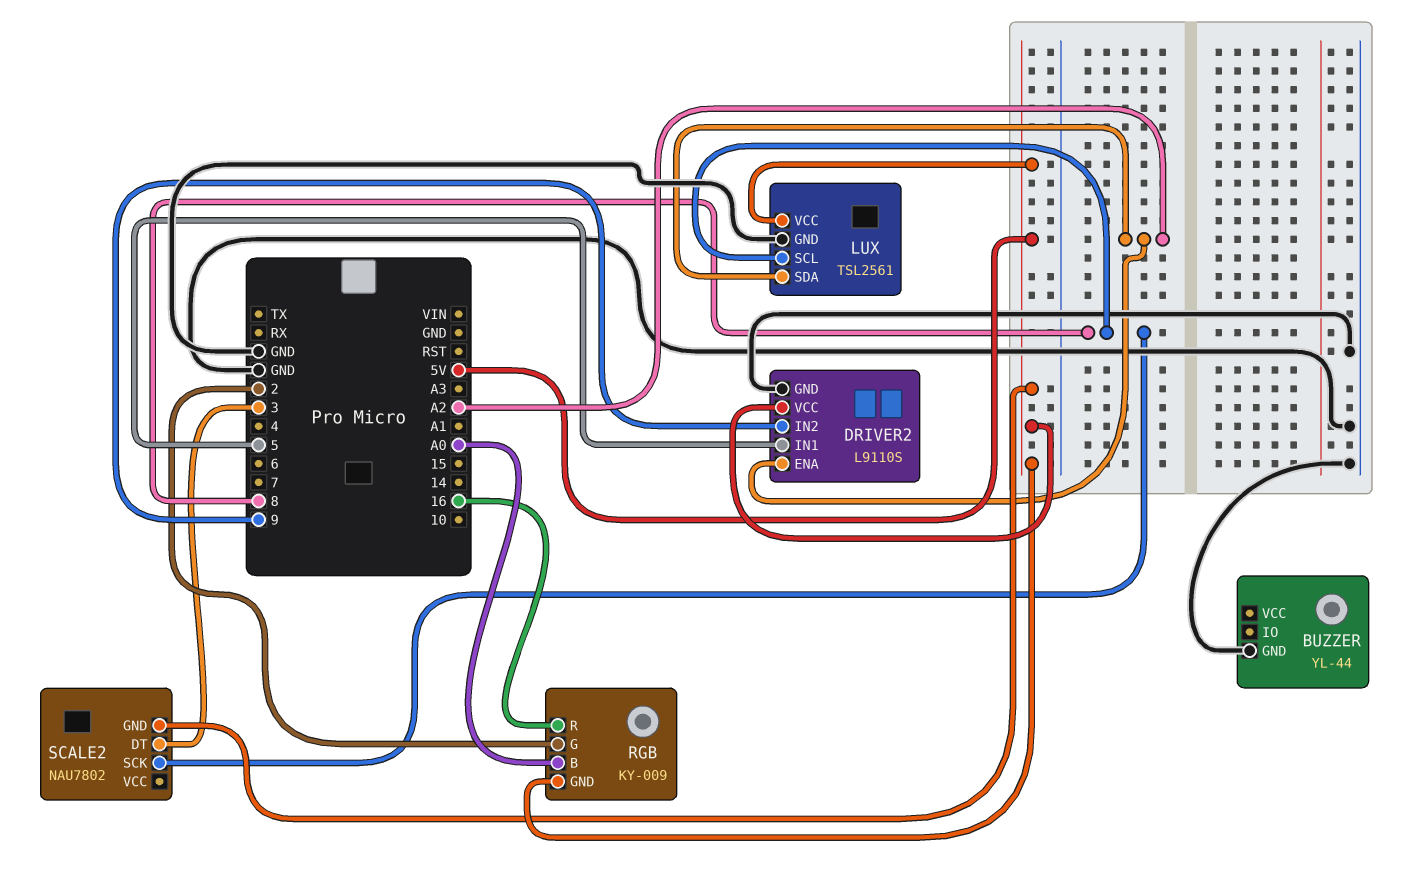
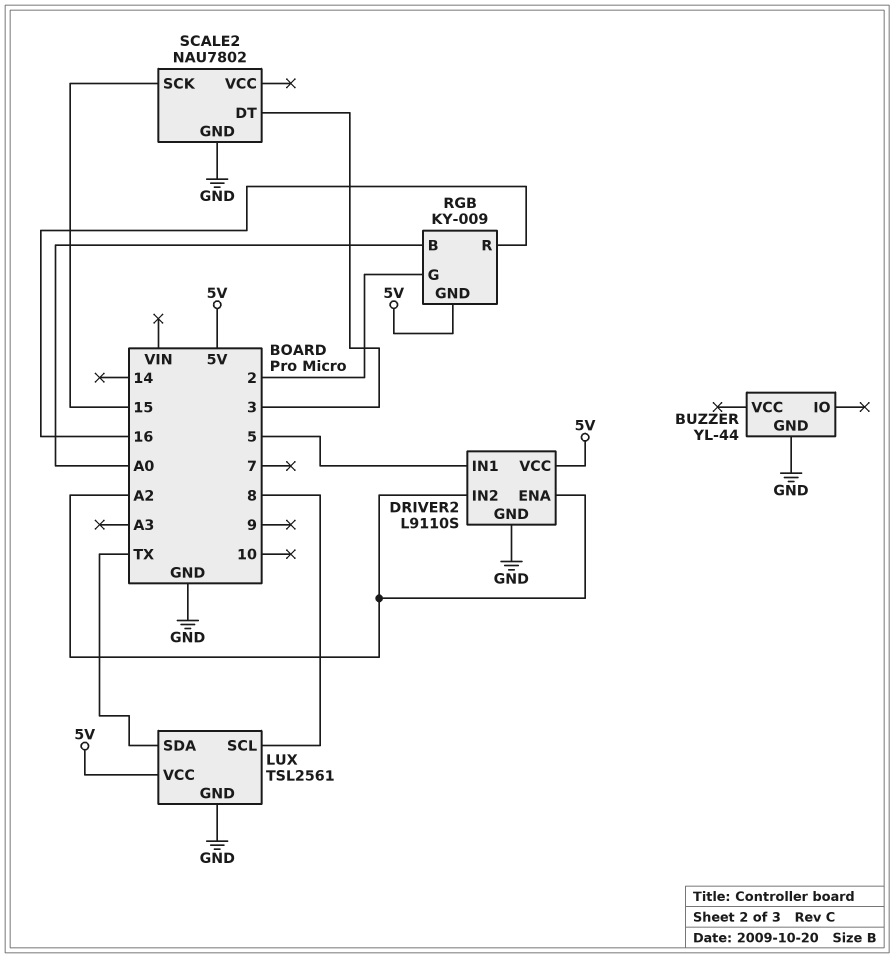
DRIVER2 pin IN2: 9 -> A2
LUX pin SDA: A2 -> TX
SCALE2 pin GND: 5V -> GND
SCALE2 pin SCK: 8 -> 15

